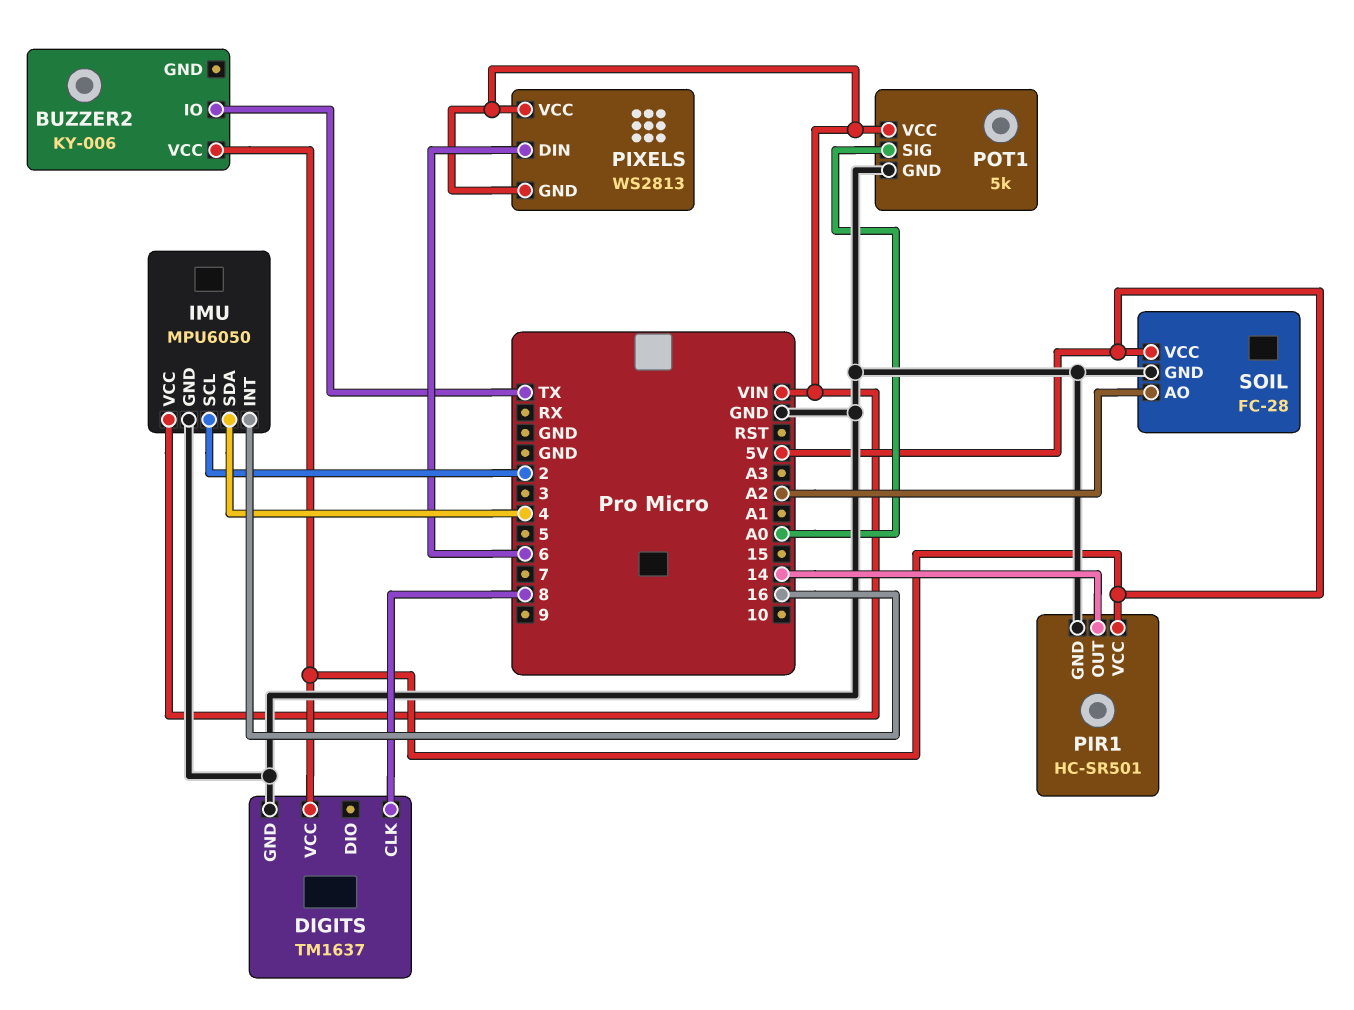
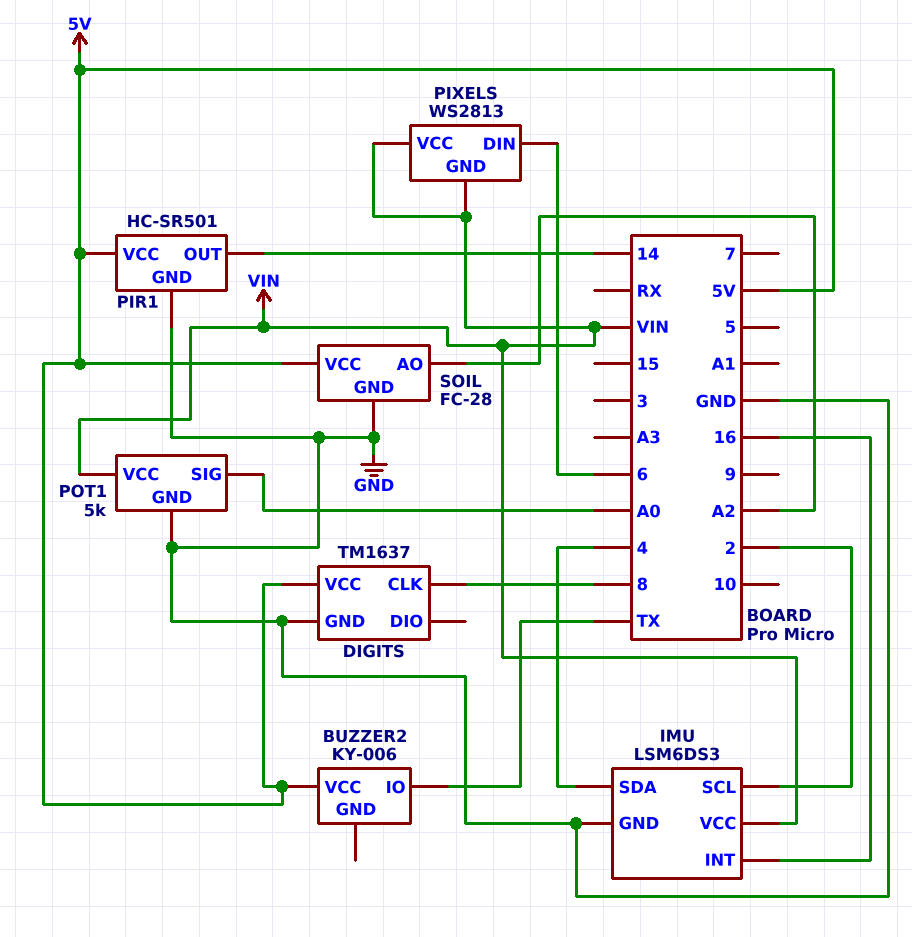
IMU: MPU6050 -> LSM6DS3

